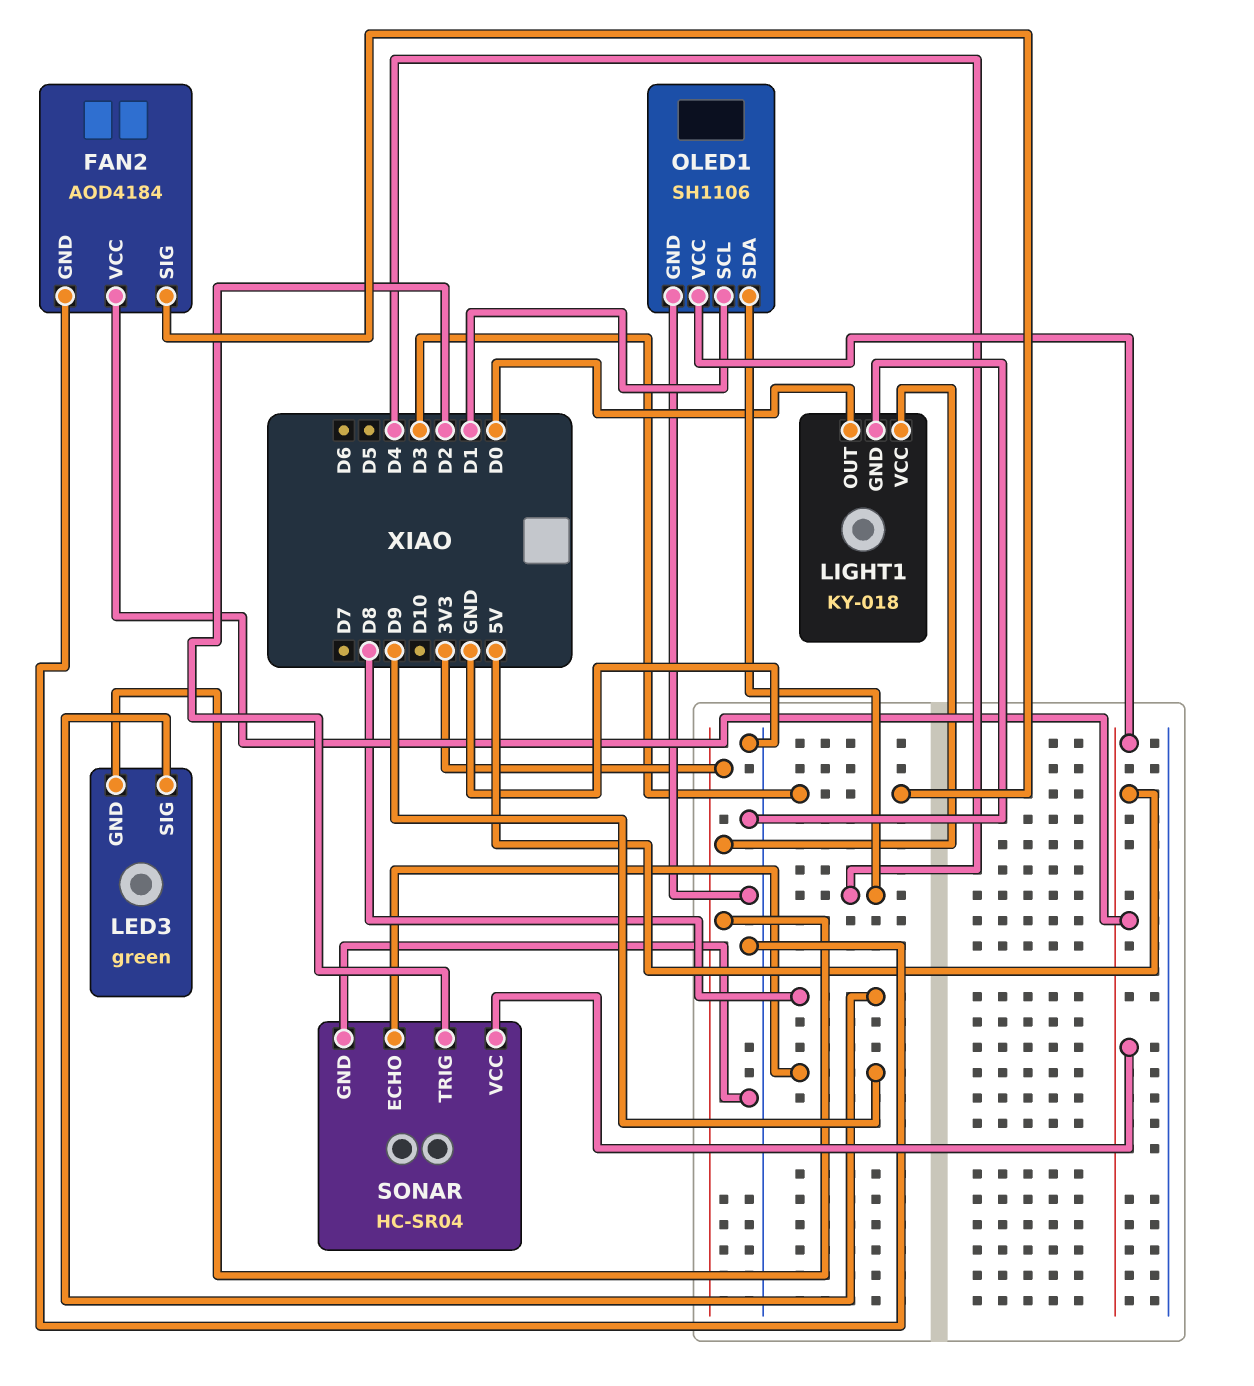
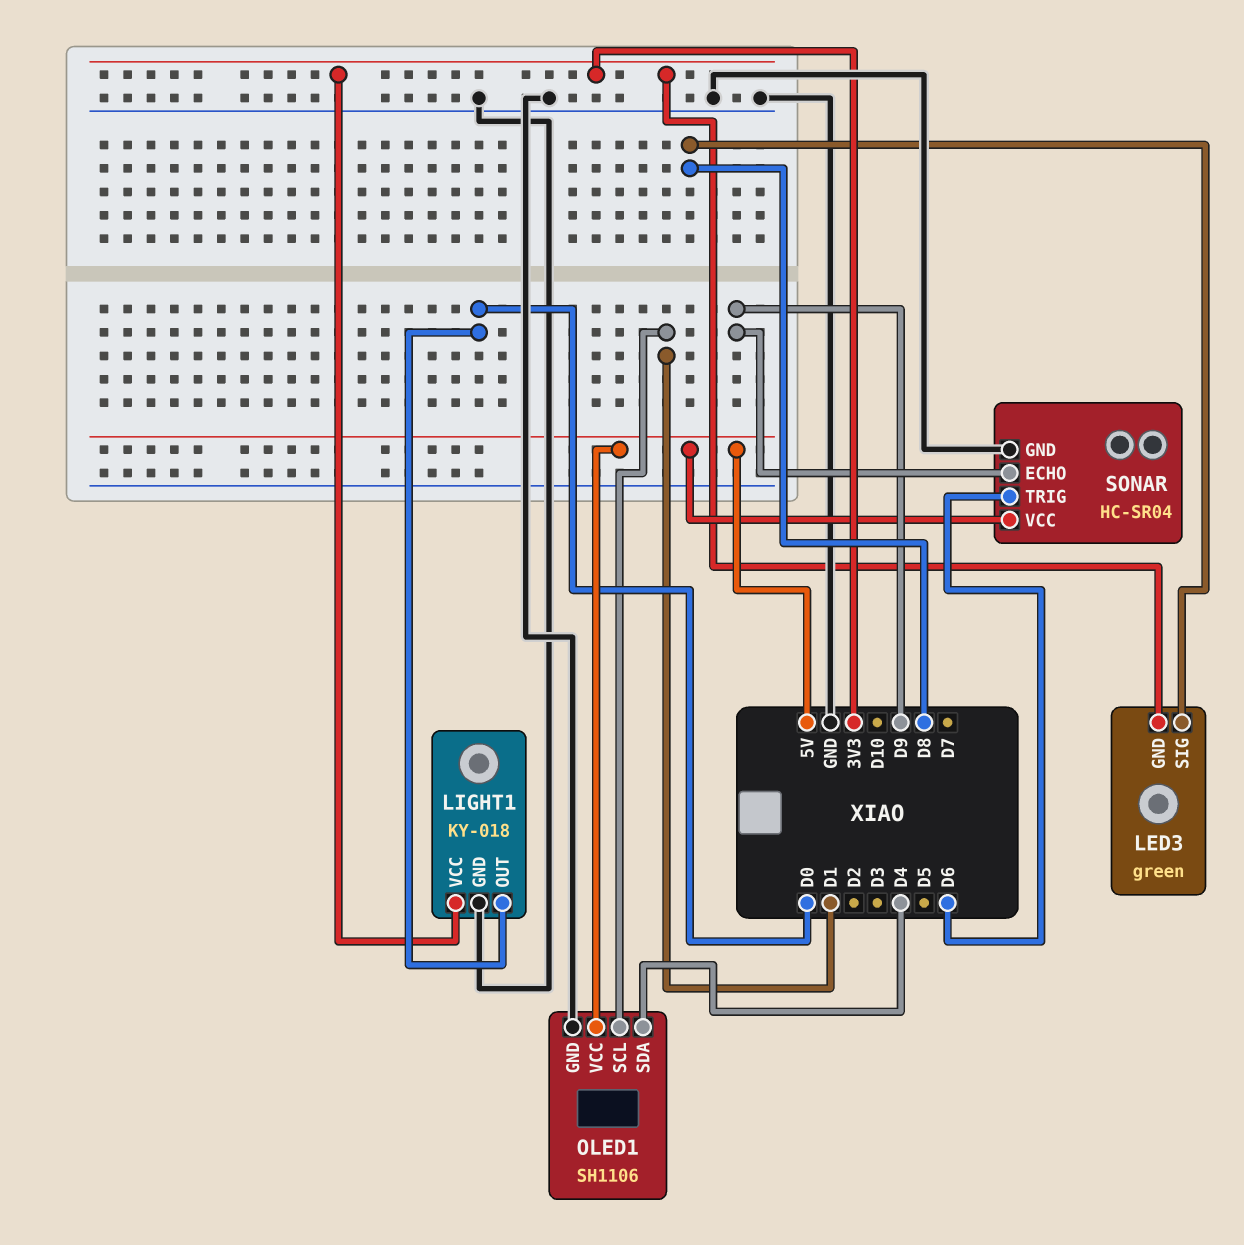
FAN2: AOD4184 -> none
FAN2 pin GND: GND -> none
FAN2 pin SIG: D3 -> none
FAN2 pin VCC: 5V -> none
SONAR pin TRIG: D2 -> D6

